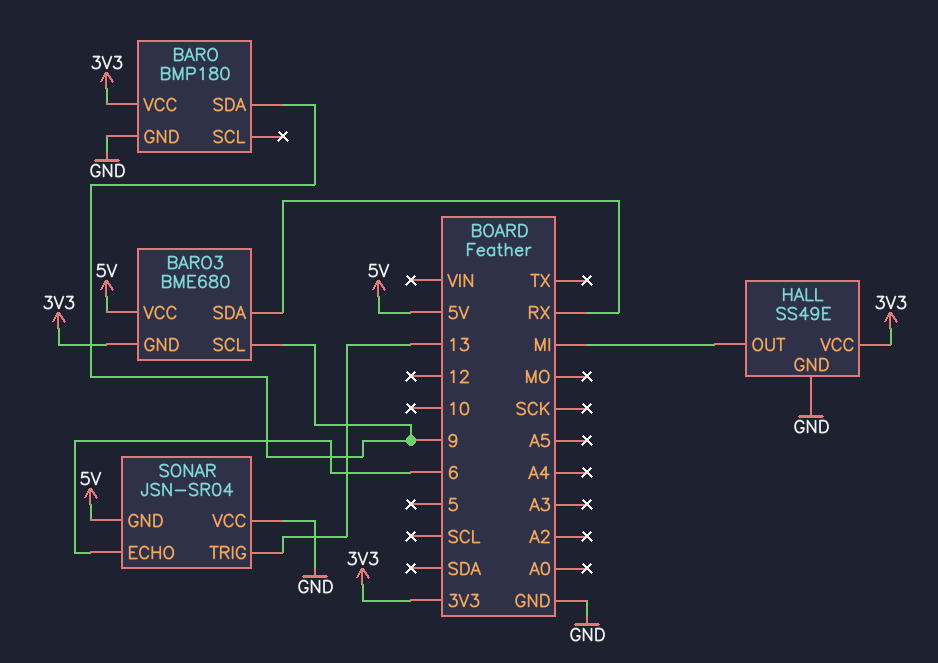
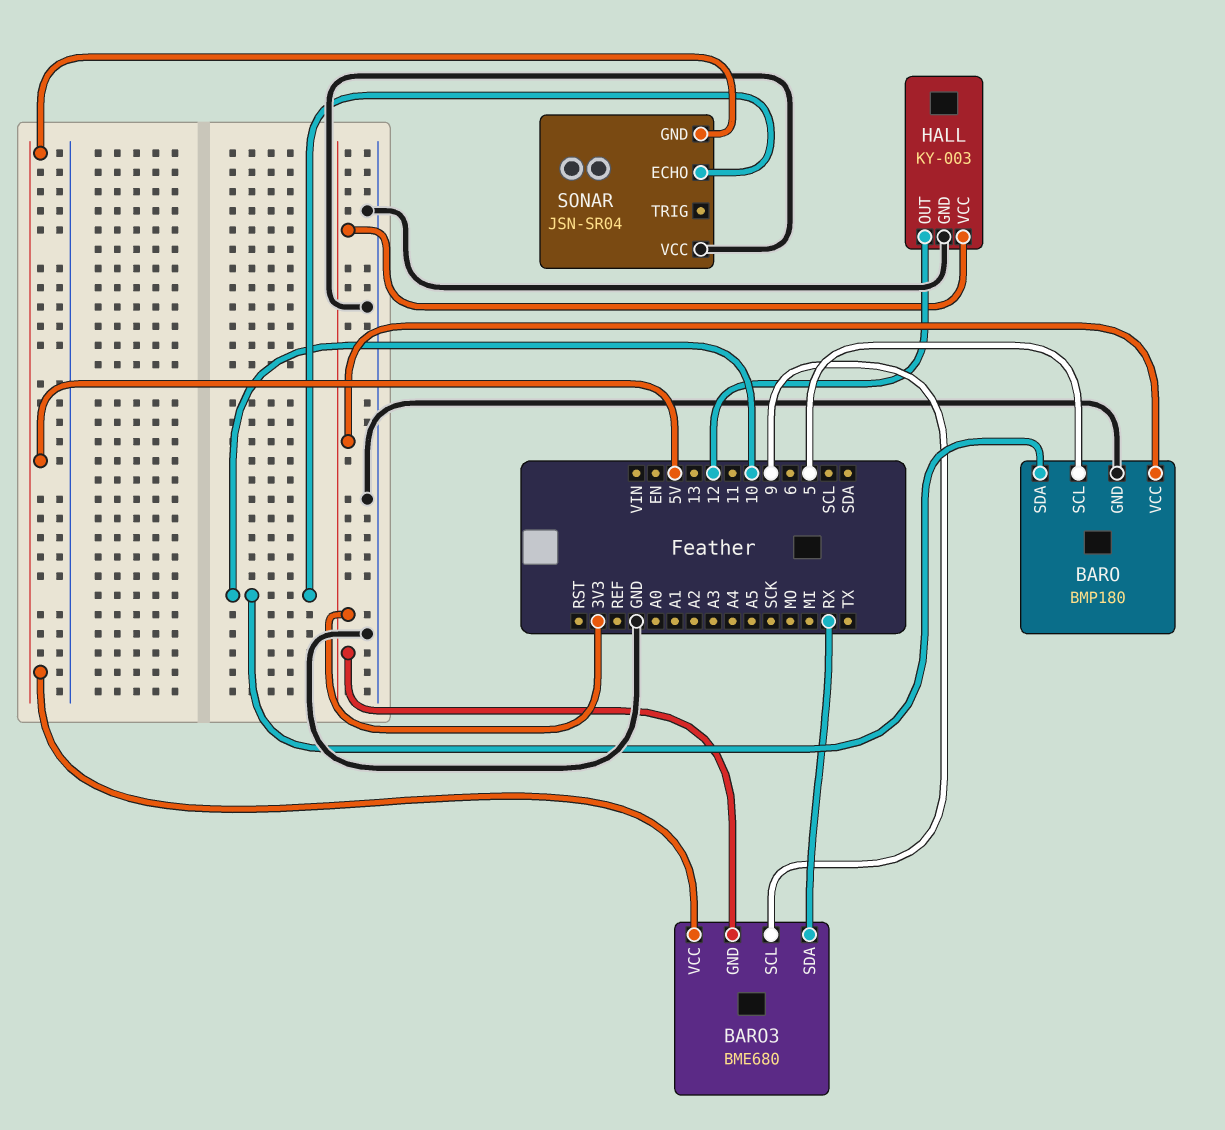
BARO pin SCL: none -> 5
BARO pin SDA: 9 -> 10
HALL: SS49E -> KY-003
HALL pin OUT: MI -> 12
SONAR pin ECHO: 6 -> 10
SONAR pin TRIG: 13 -> none

